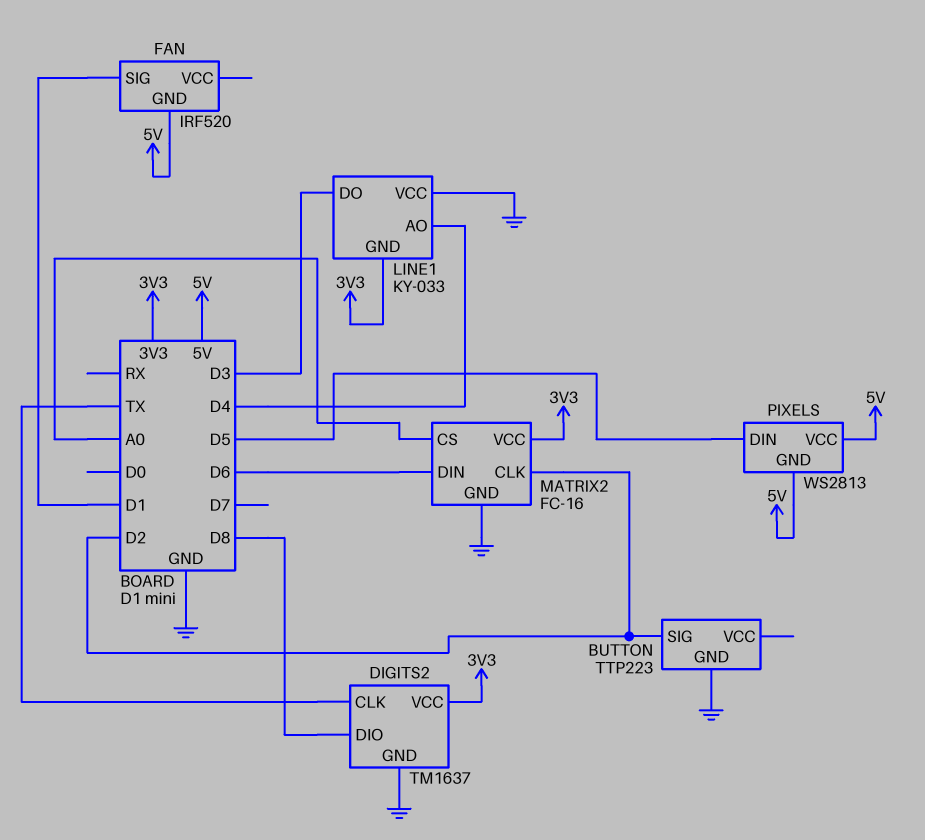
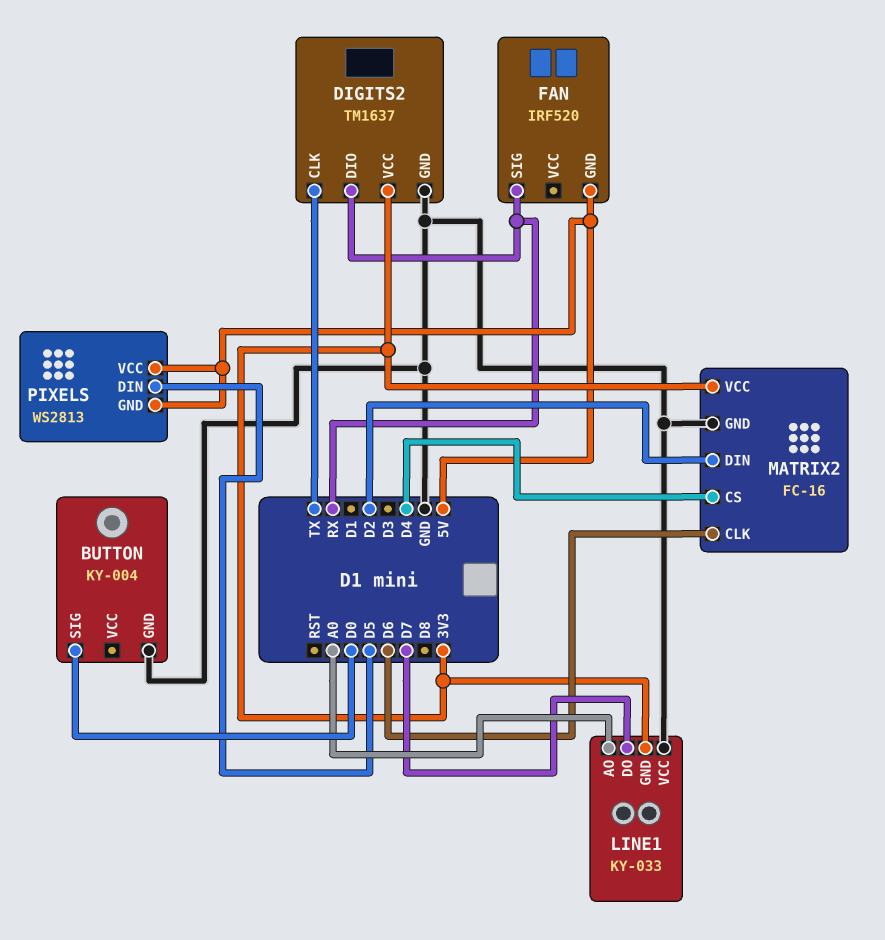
BUTTON: TTP223 -> KY-004
BUTTON pin SIG: D2 -> D0
DIGITS2 pin DIO: D8 -> RX
FAN pin SIG: D1 -> RX
LINE1 pin AO: D4 -> A0
LINE1 pin DO: D3 -> D7
MATRIX2 pin CLK: D2 -> D6
MATRIX2 pin CS: A0 -> D4
MATRIX2 pin DIN: D6 -> D2

